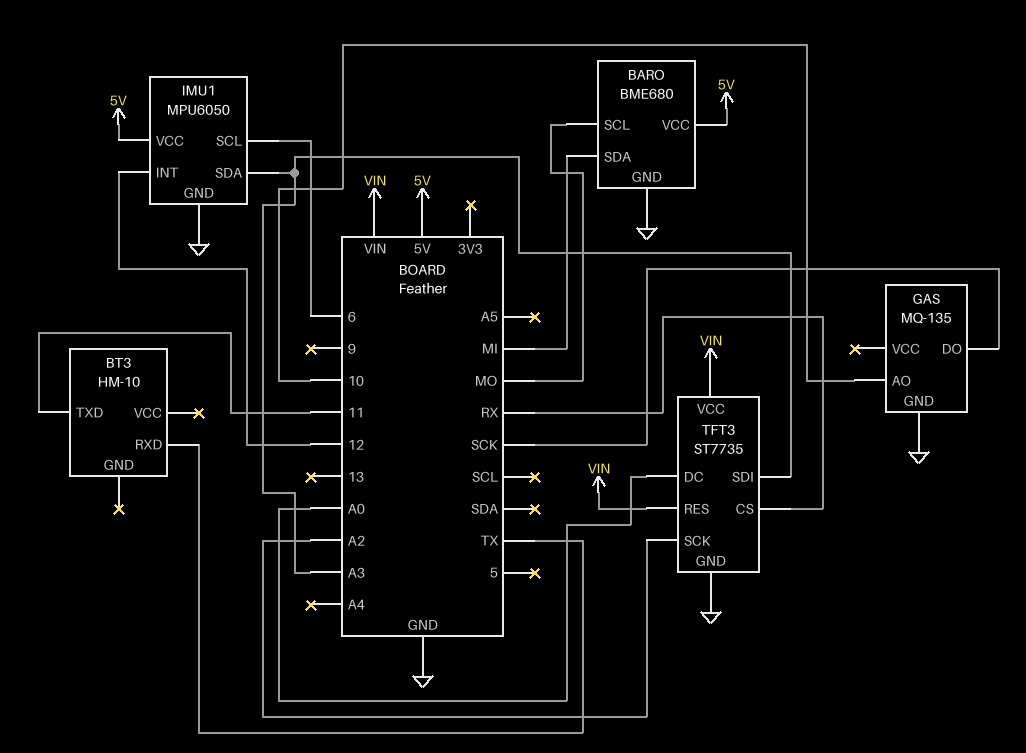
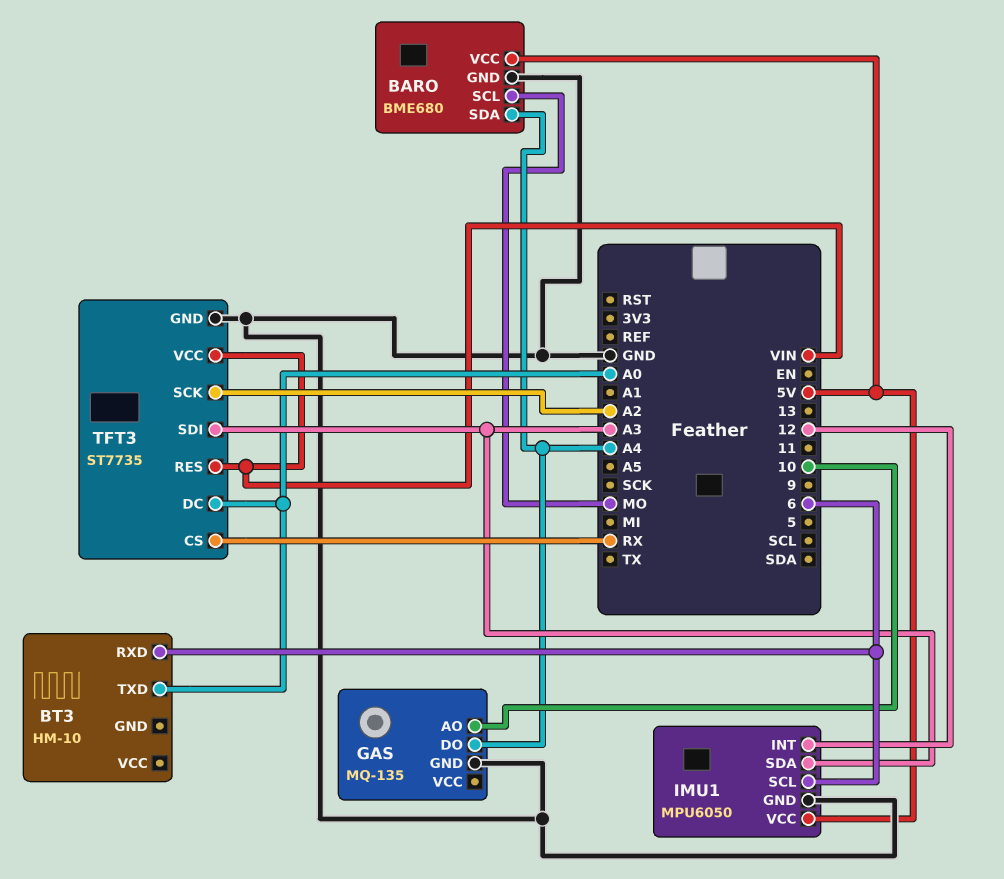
BARO pin SDA: MI -> A4
BT3 pin RXD: TX -> 6
BT3 pin TXD: 11 -> A0
GAS pin DO: SCK -> A4

